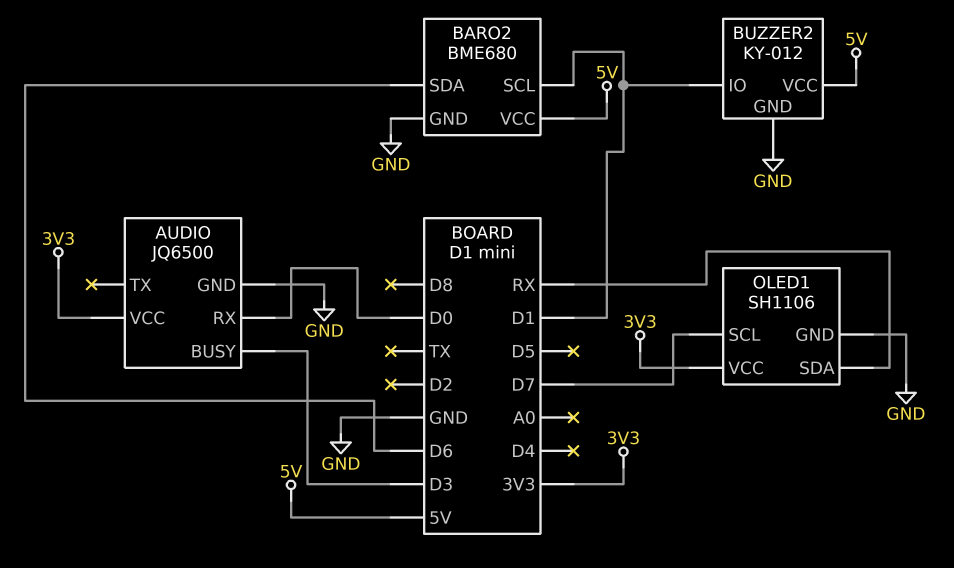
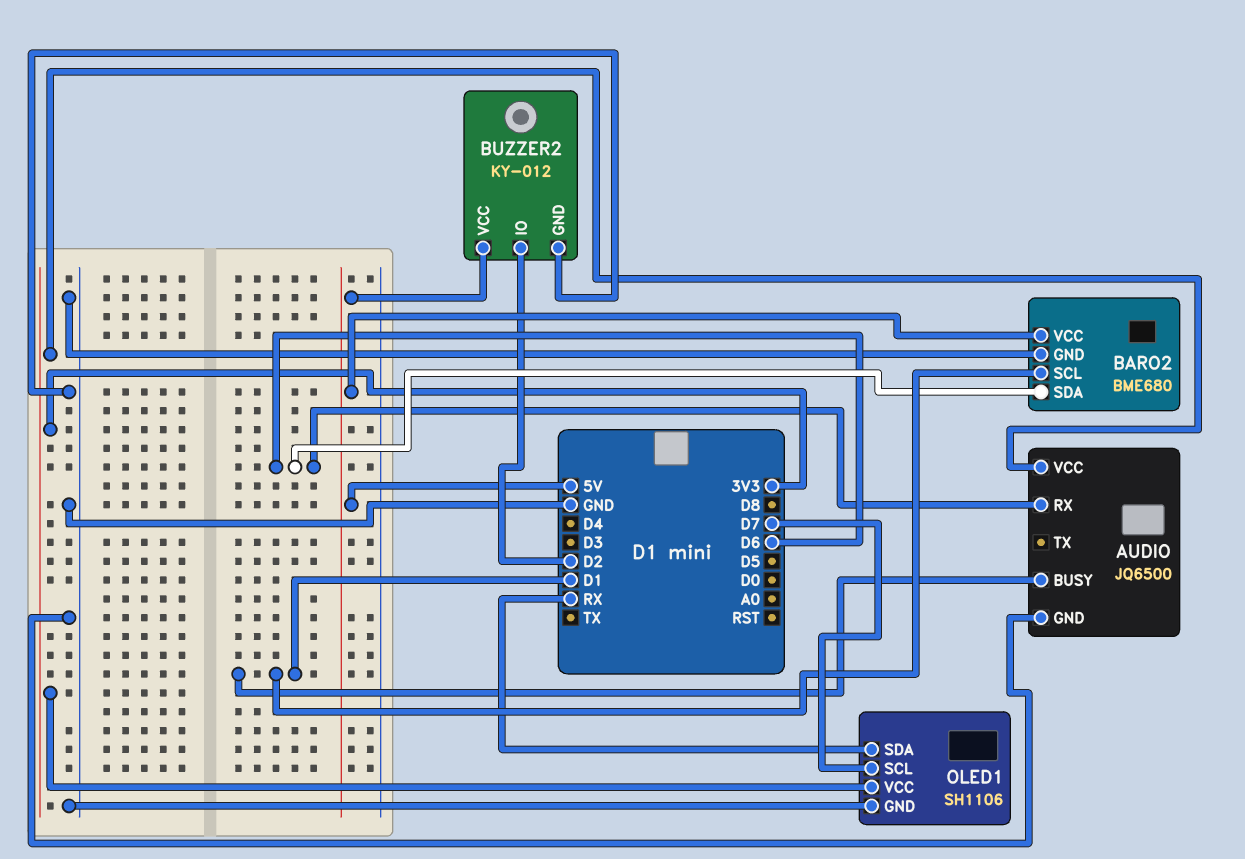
AUDIO pin BUSY: D3 -> D1
AUDIO pin RX: D0 -> D6
BUZZER2 pin IO: D1 -> D2

